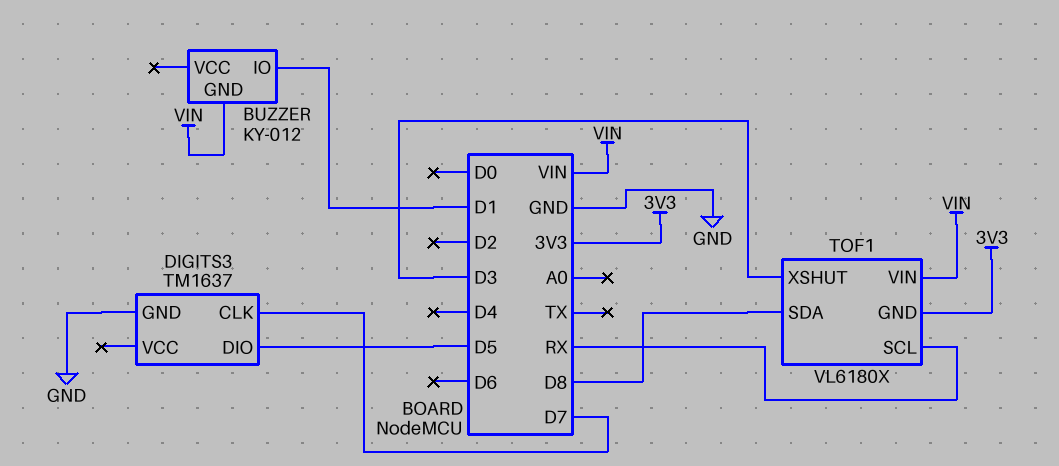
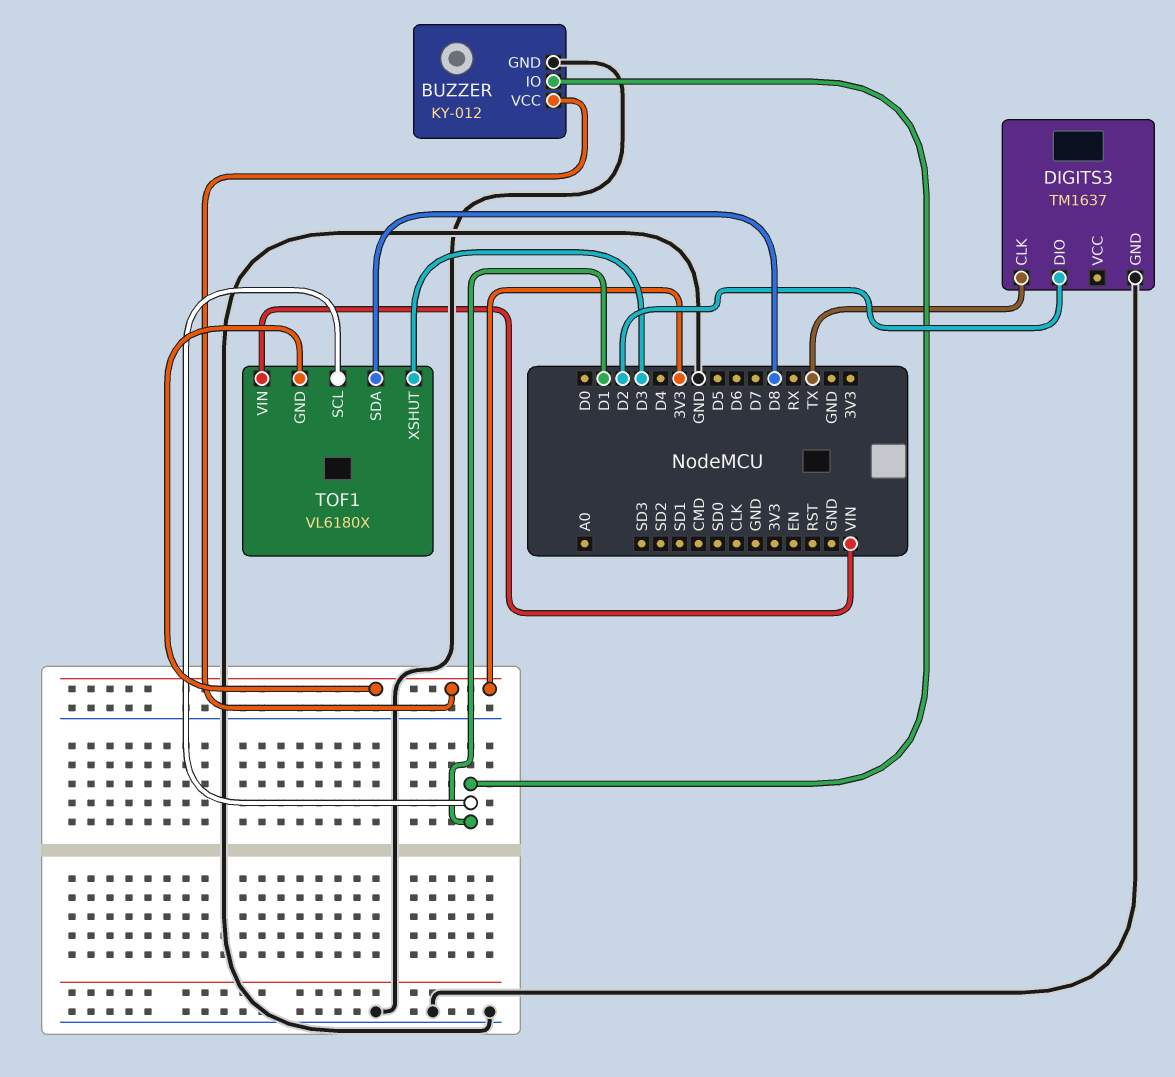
BUZZER pin GND: VIN -> GND
BUZZER pin VCC: none -> 3V3
DIGITS3 pin CLK: D7 -> TX
DIGITS3 pin DIO: D5 -> D2
TOF1 pin SCL: RX -> D1

